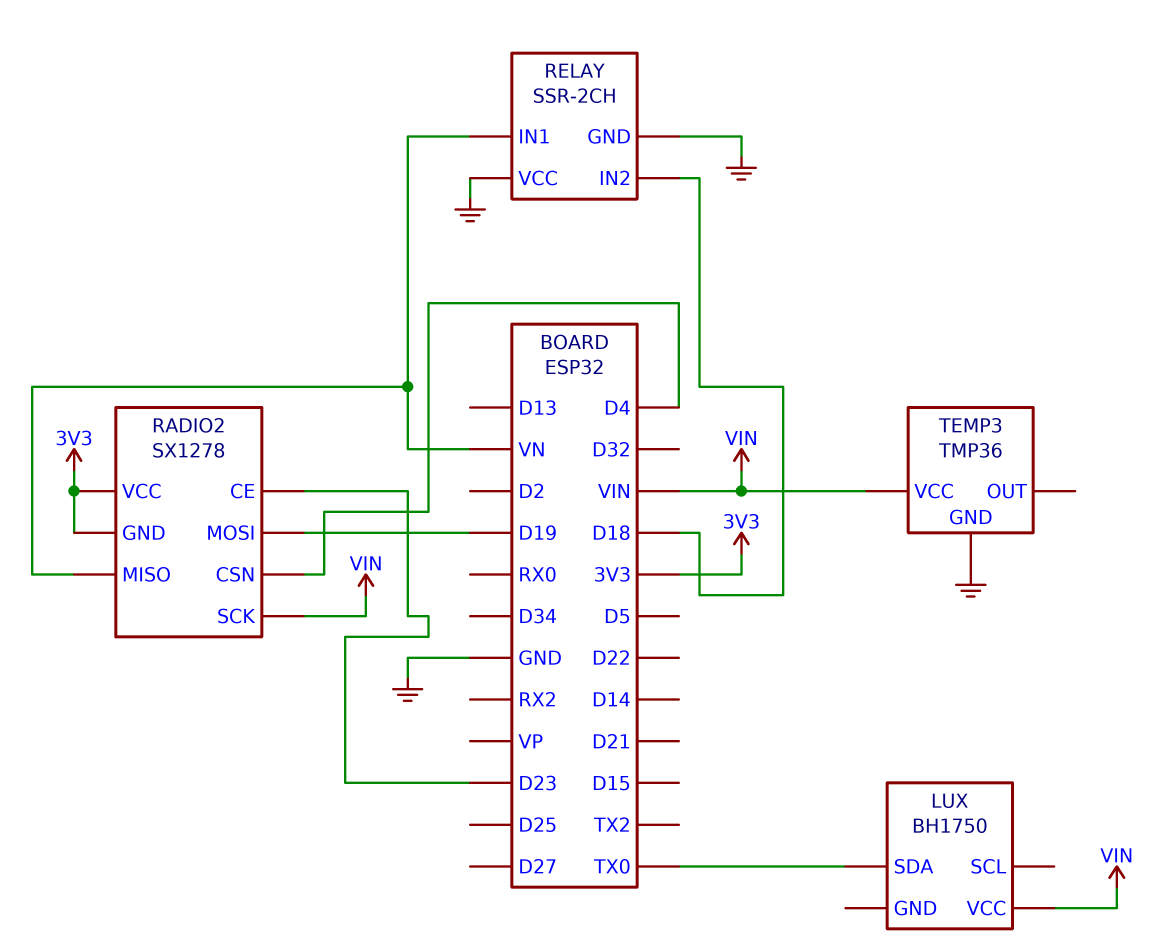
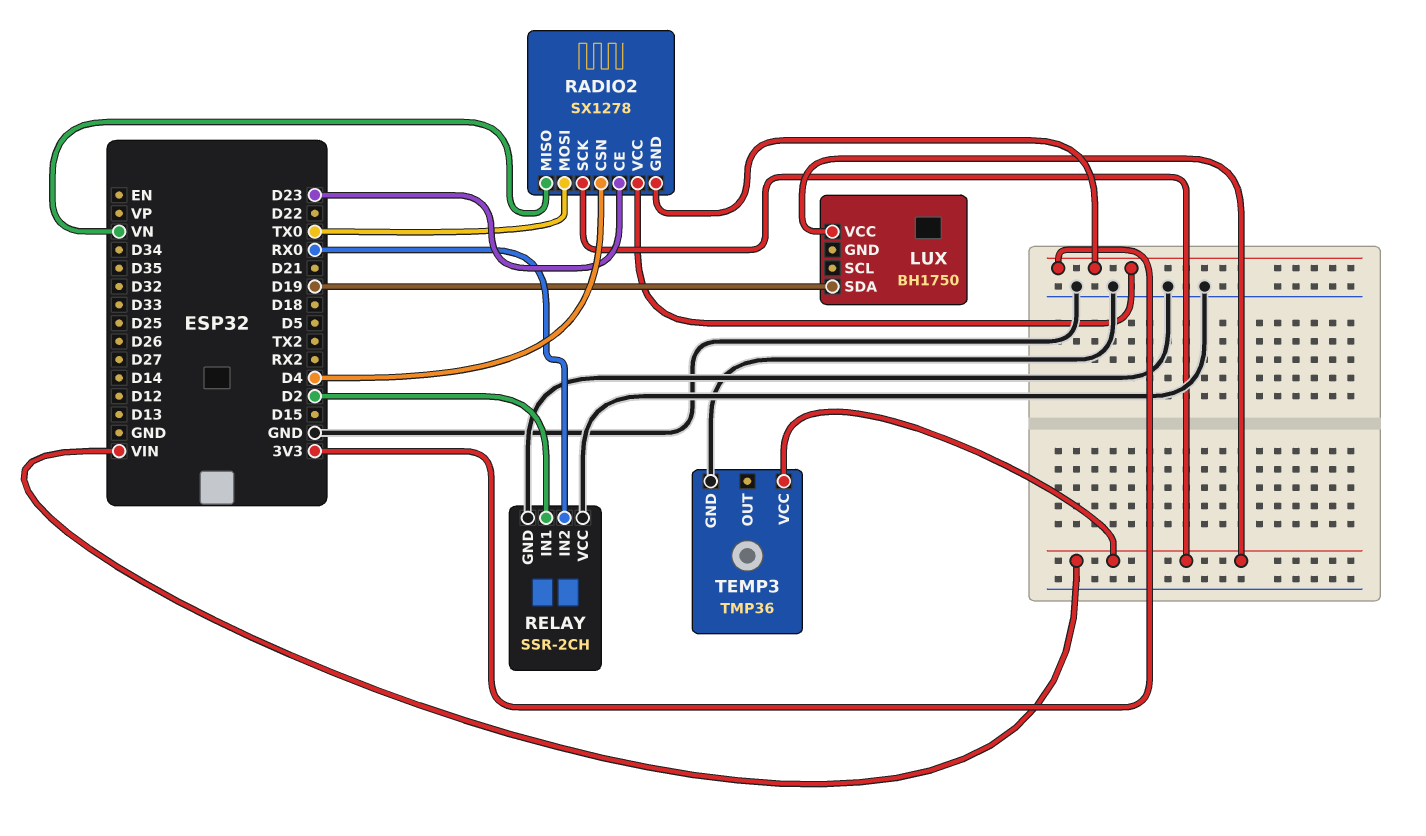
LUX pin SDA: TX0 -> D19
RADIO2 pin MOSI: D19 -> TX0
RELAY pin IN1: VN -> D2
RELAY pin IN2: D18 -> RX0

